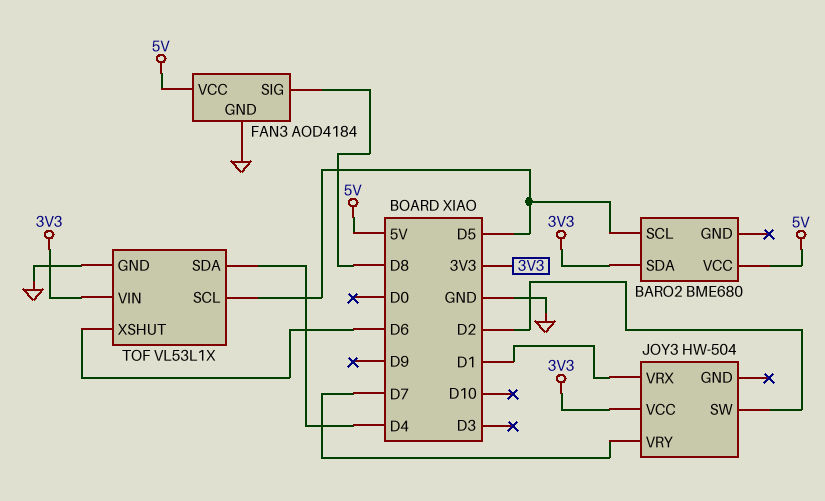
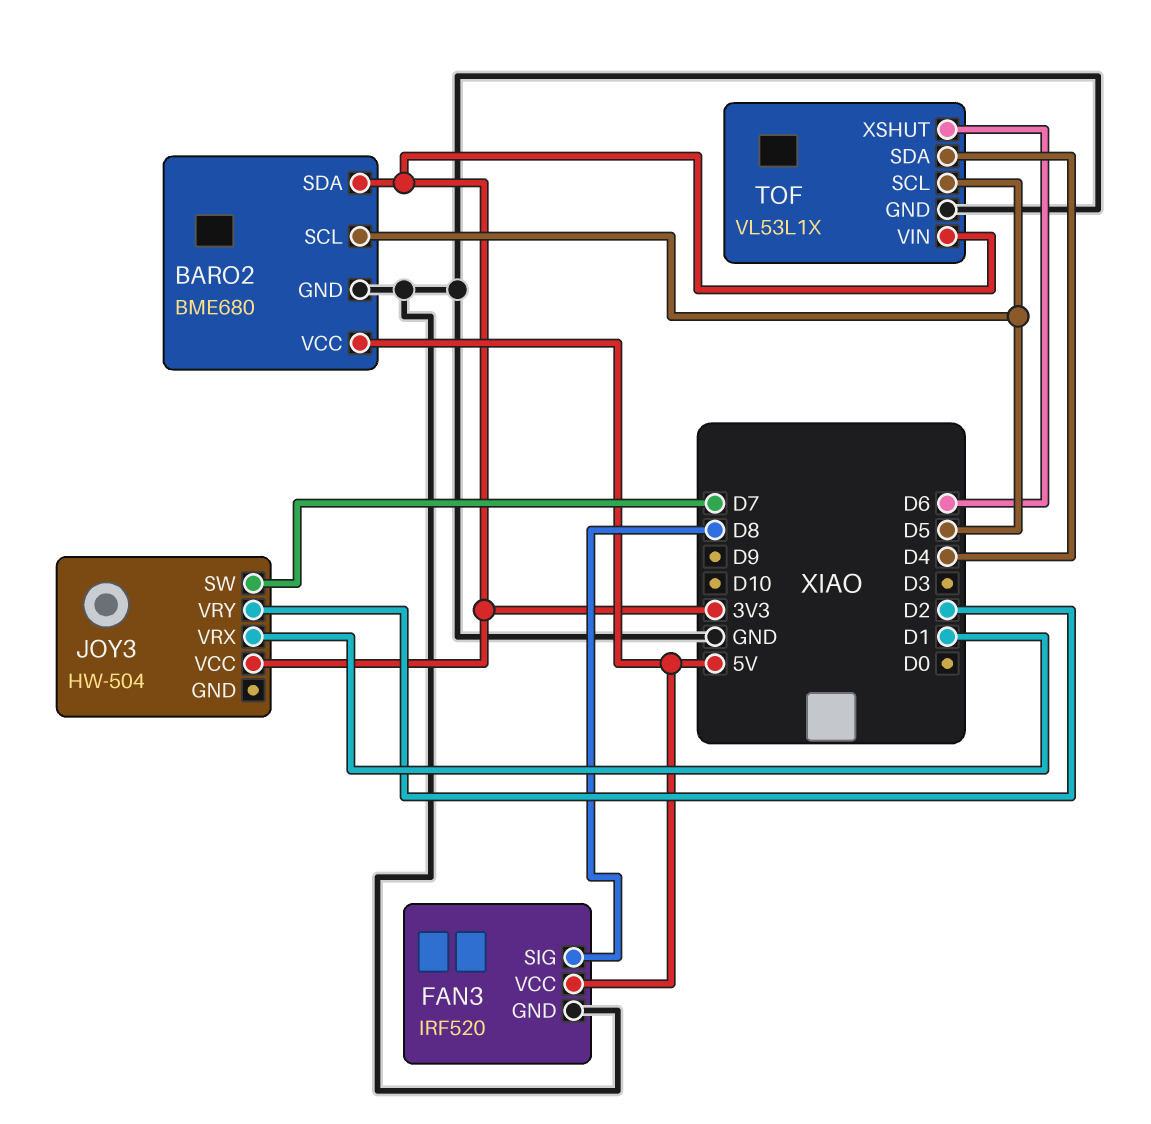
BARO2 pin GND: none -> GND
FAN3: AOD4184 -> IRF520
JOY3 pin SW: D2 -> D7
JOY3 pin VRY: D7 -> D2

